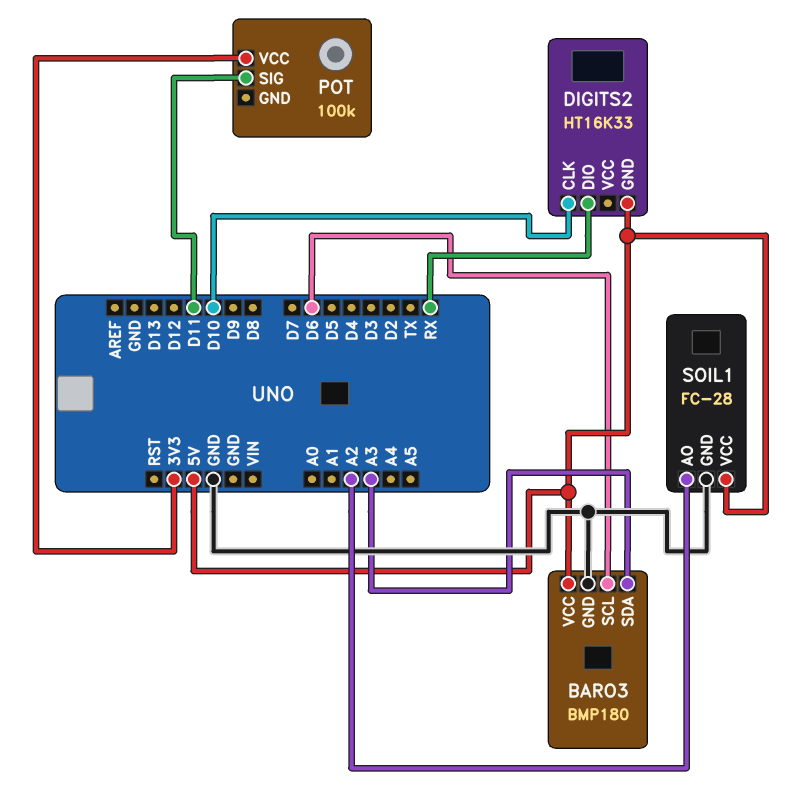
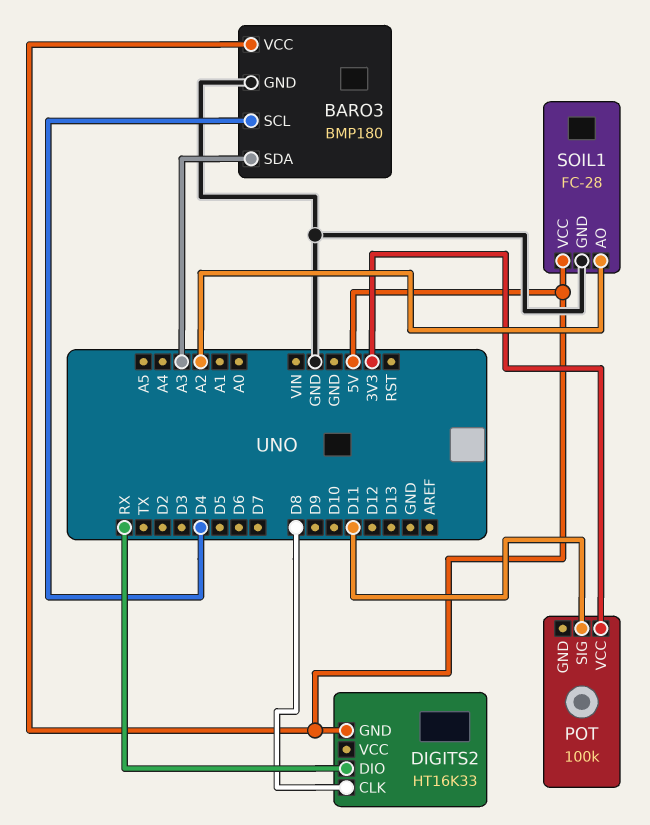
BARO3 pin SCL: D6 -> D4
DIGITS2 pin CLK: D10 -> D8

